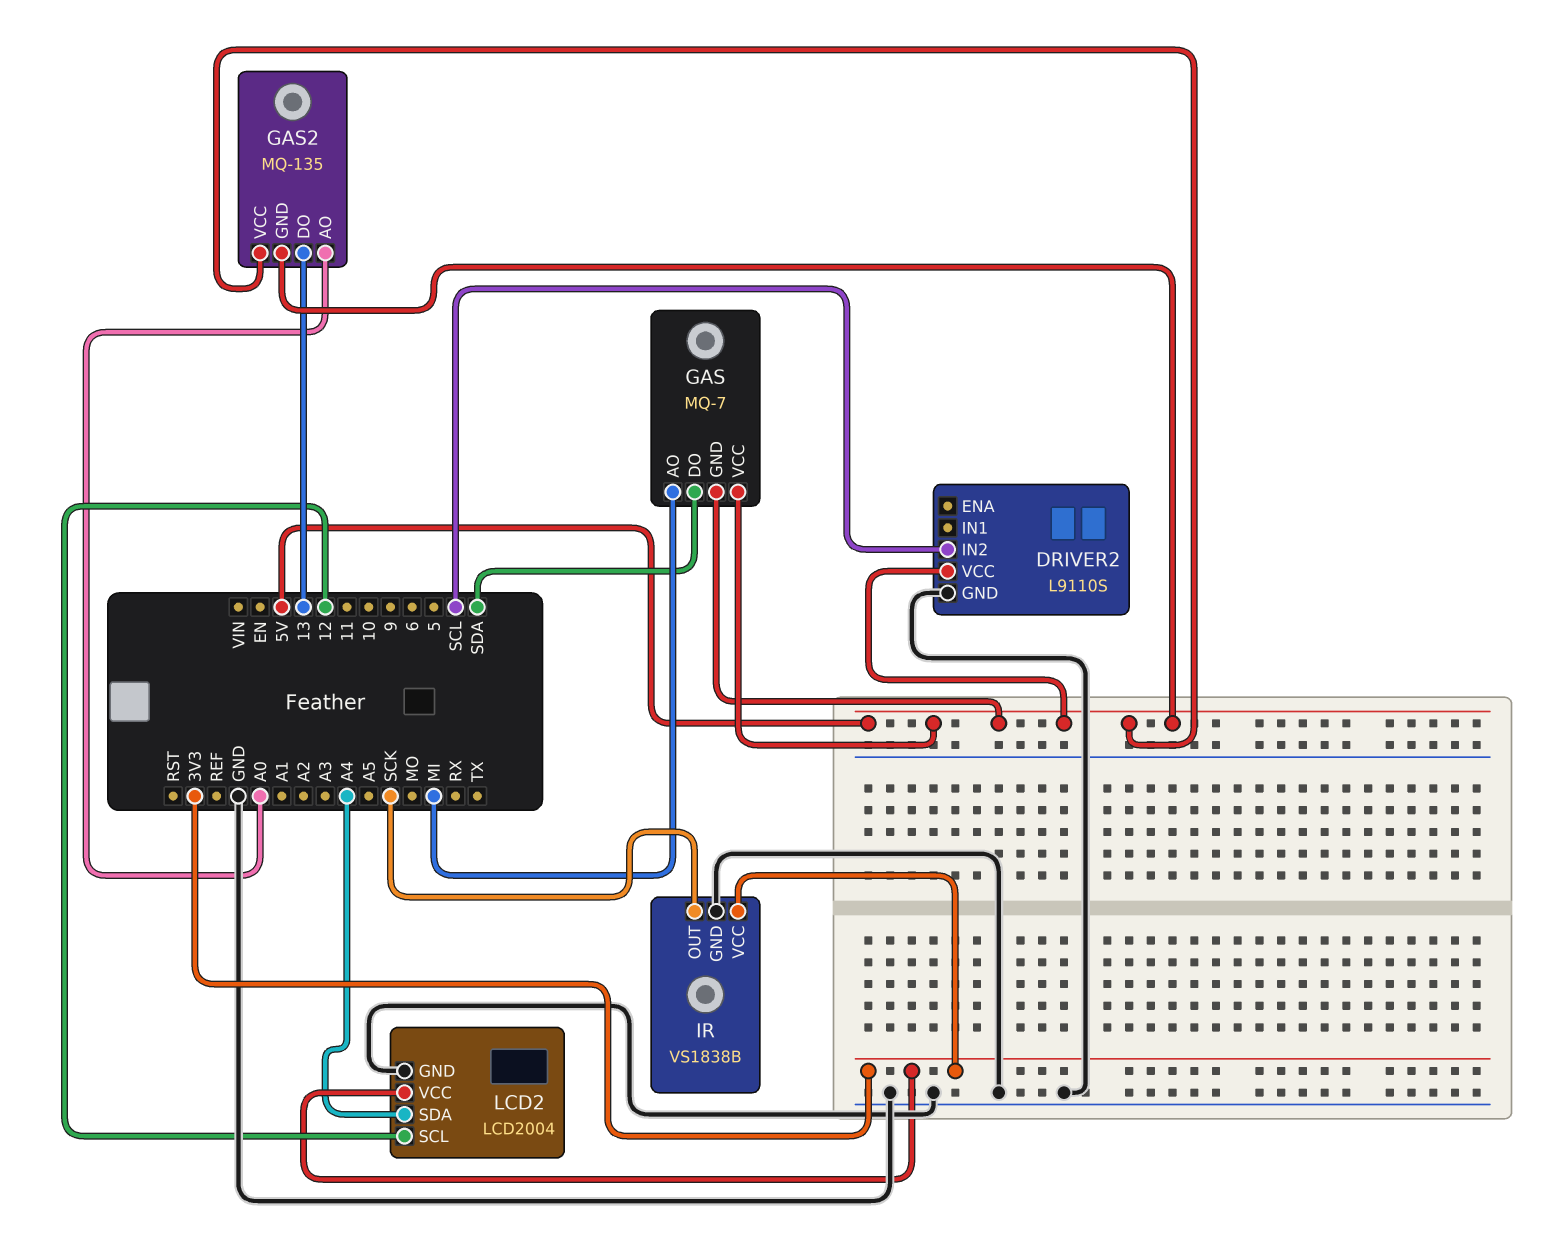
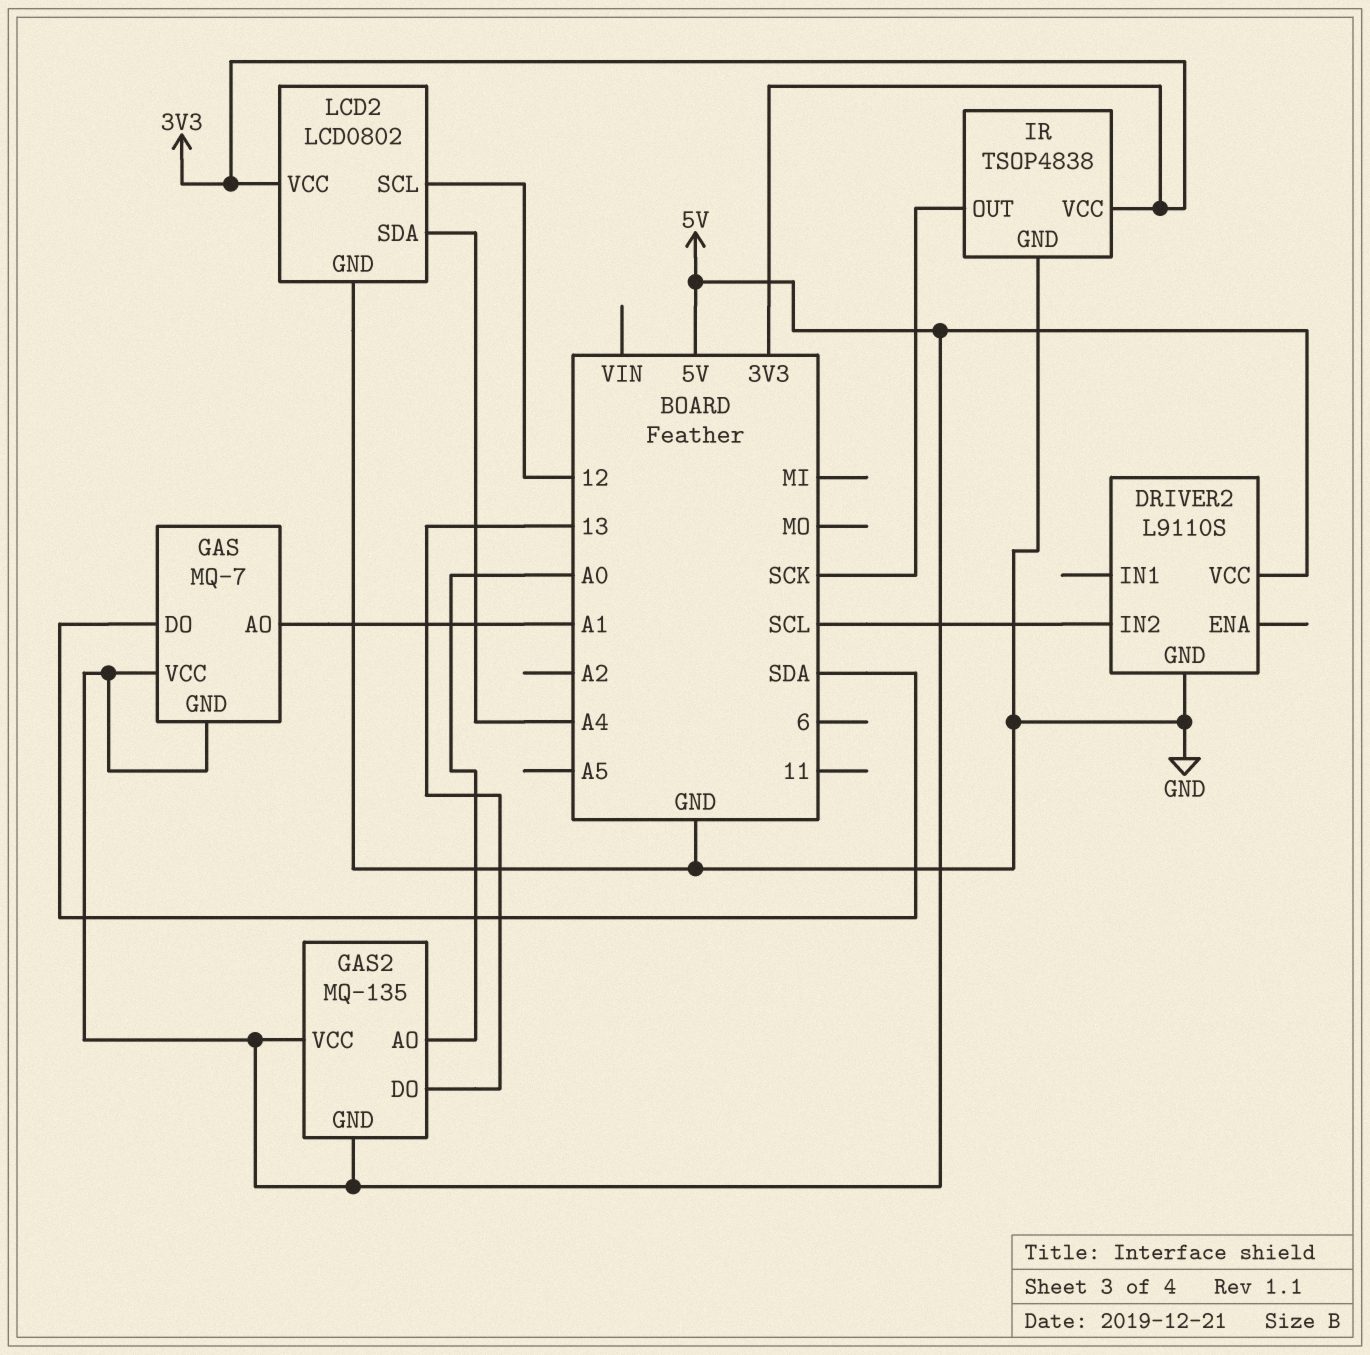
GAS pin AO: MI -> A1
IR: VS1838B -> TSOP4838
LCD2: LCD2004 -> LCD0802

